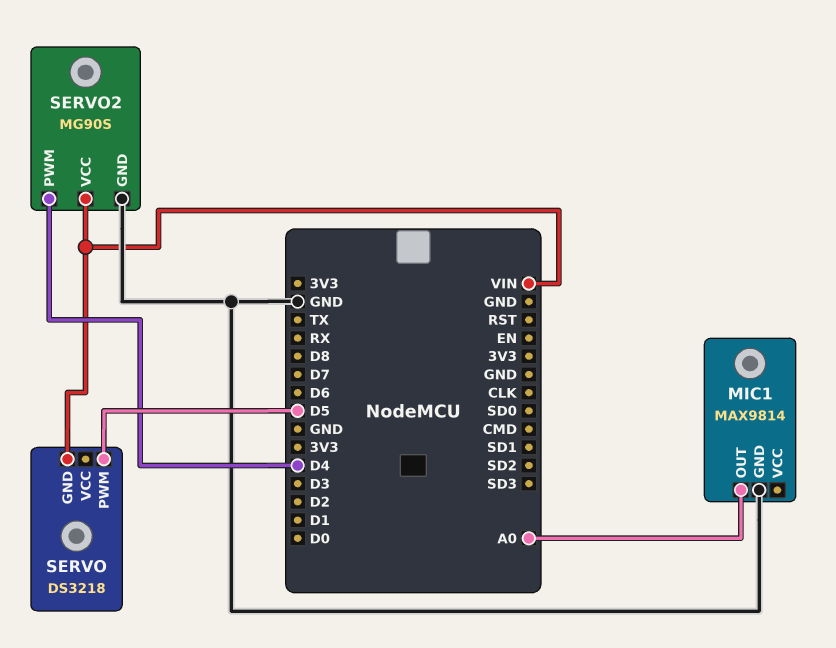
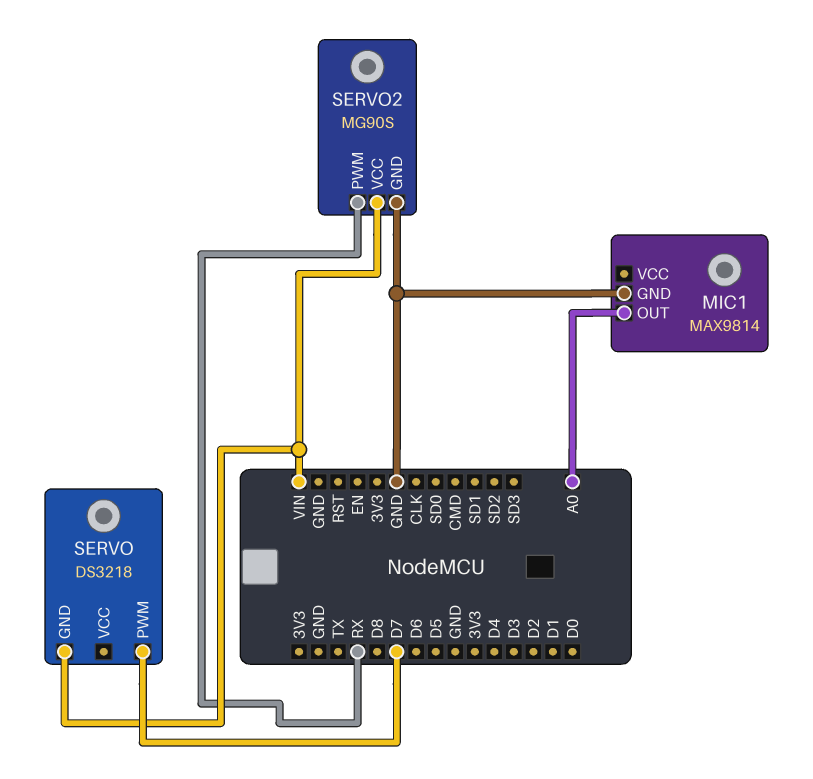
SERVO pin PWM: D5 -> D7
SERVO2 pin PWM: D4 -> RX

